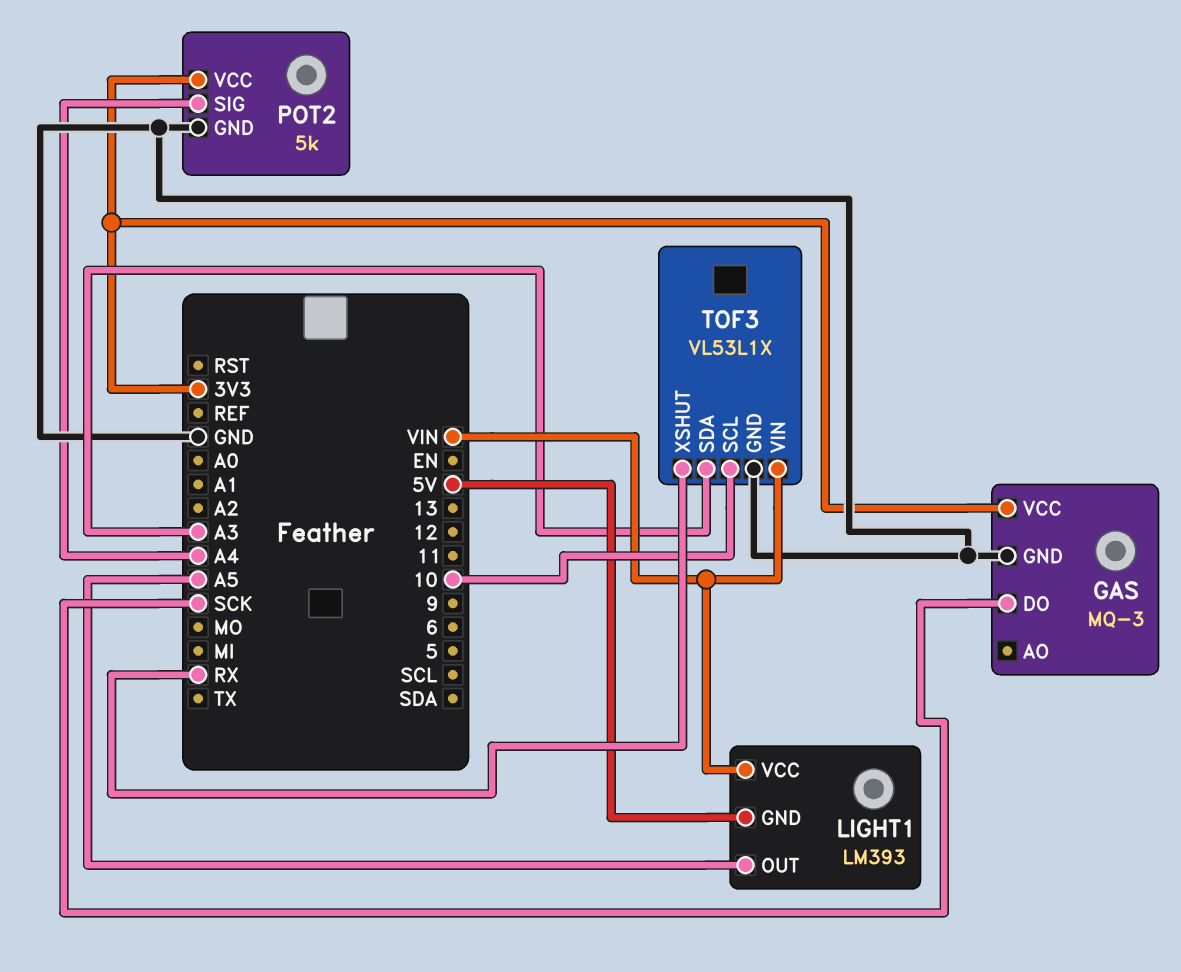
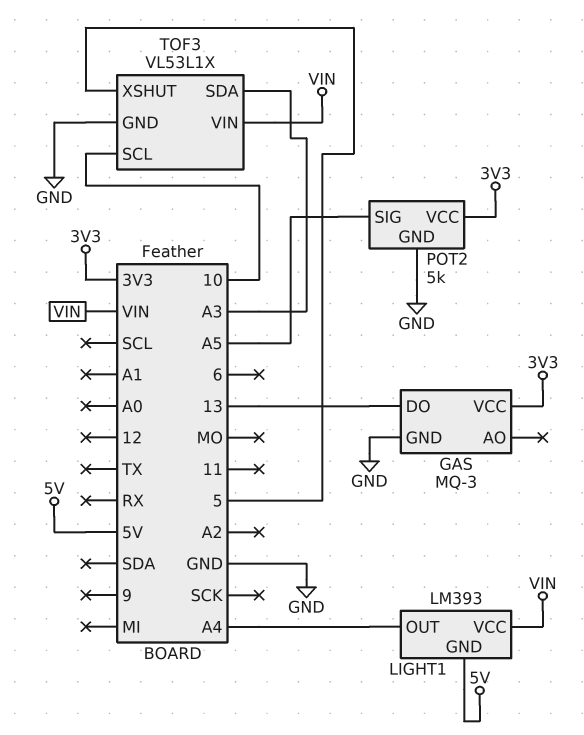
GAS pin DO: SCK -> 13
LIGHT1 pin OUT: A5 -> A4
POT2 pin SIG: A4 -> A5
TOF3 pin XSHUT: RX -> 5

